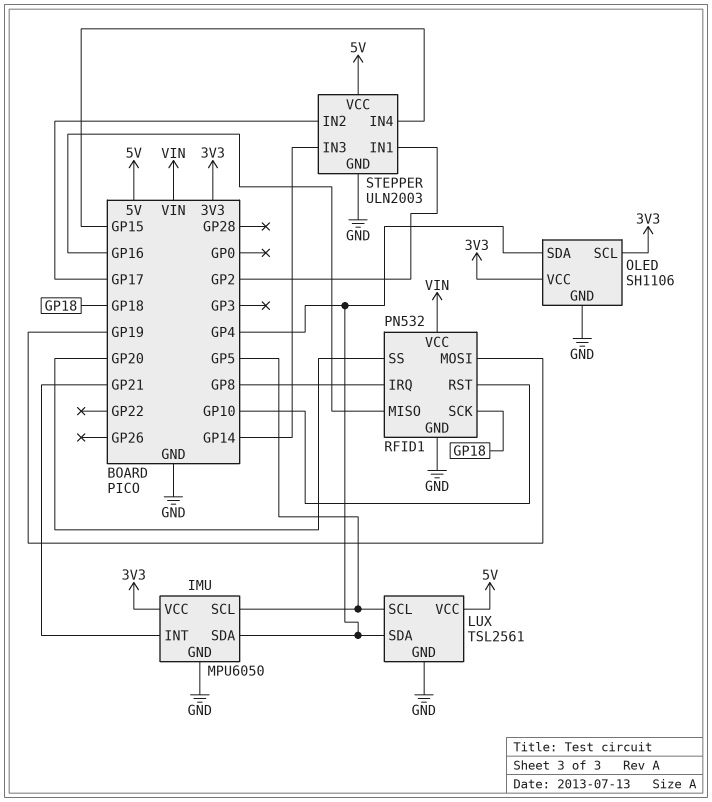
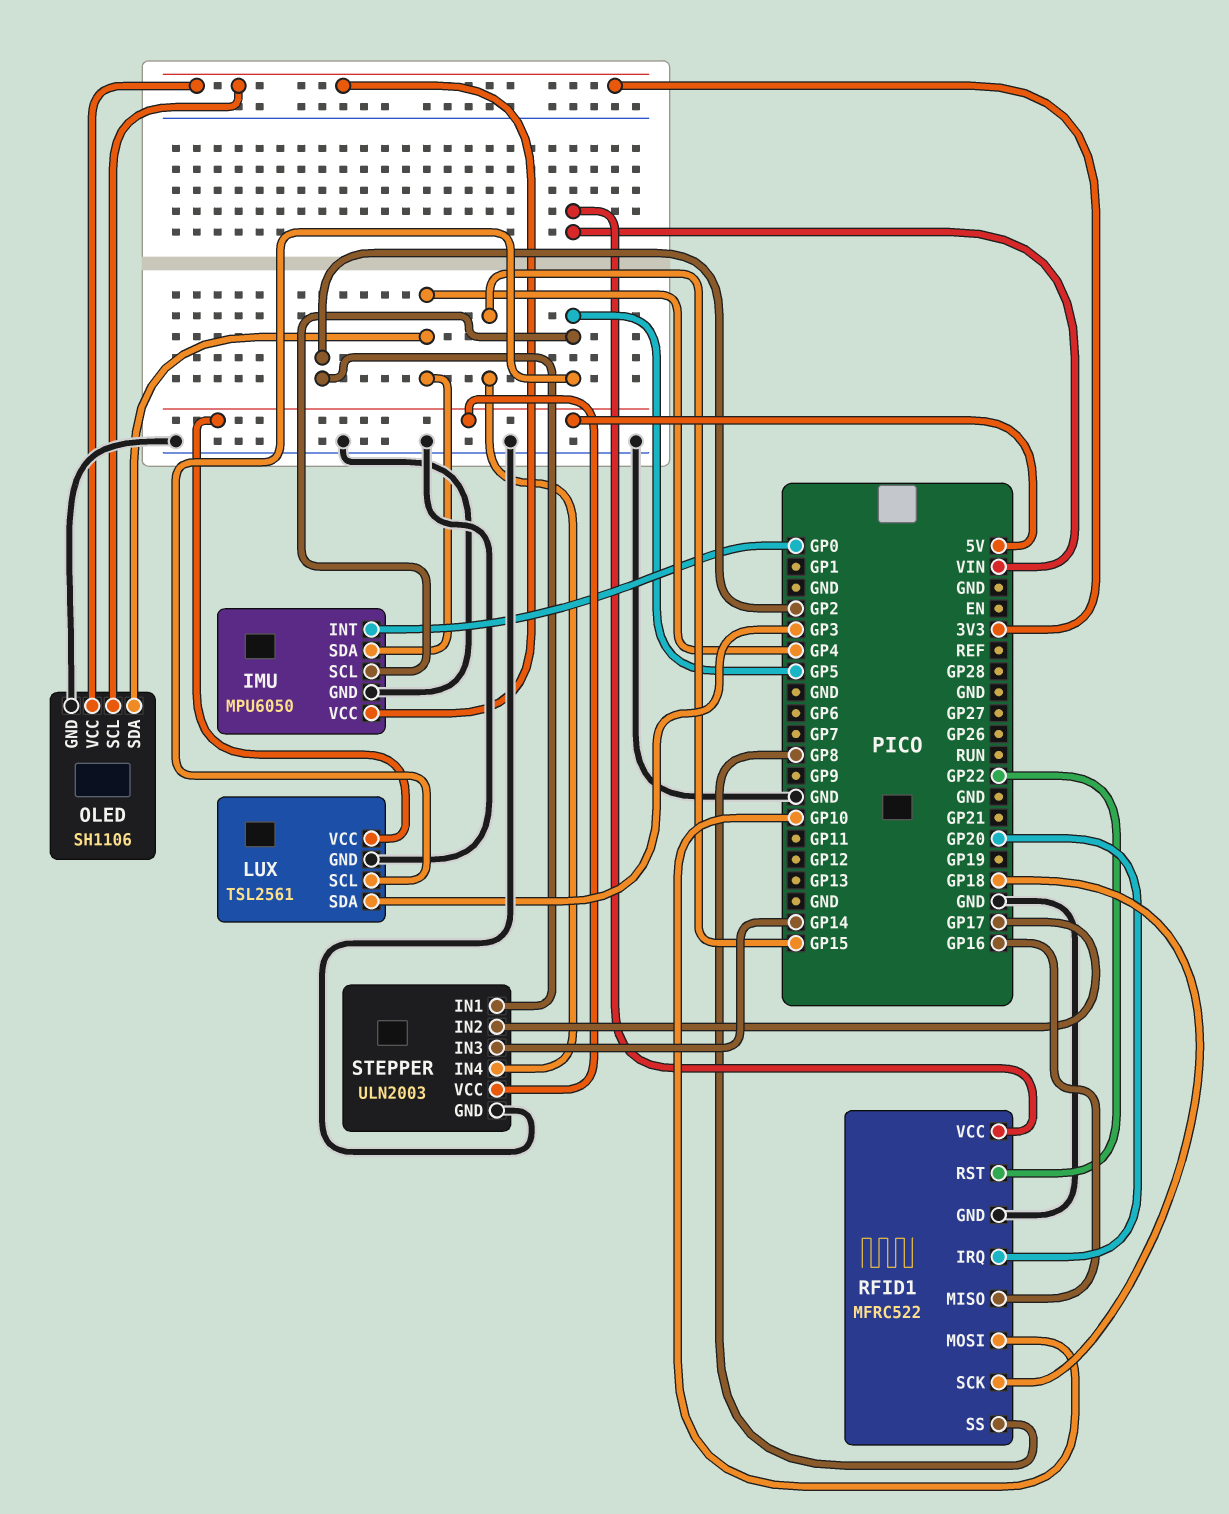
IMU pin INT: GP21 -> GP0
LUX pin SDA: GP4 -> GP3
RFID1: PN532 -> MFRC522
RFID1 pin IRQ: GP8 -> GP20
RFID1 pin MOSI: GP19 -> GP10
RFID1 pin RST: GP10 -> GP22
RFID1 pin SS: GP20 -> GP8

